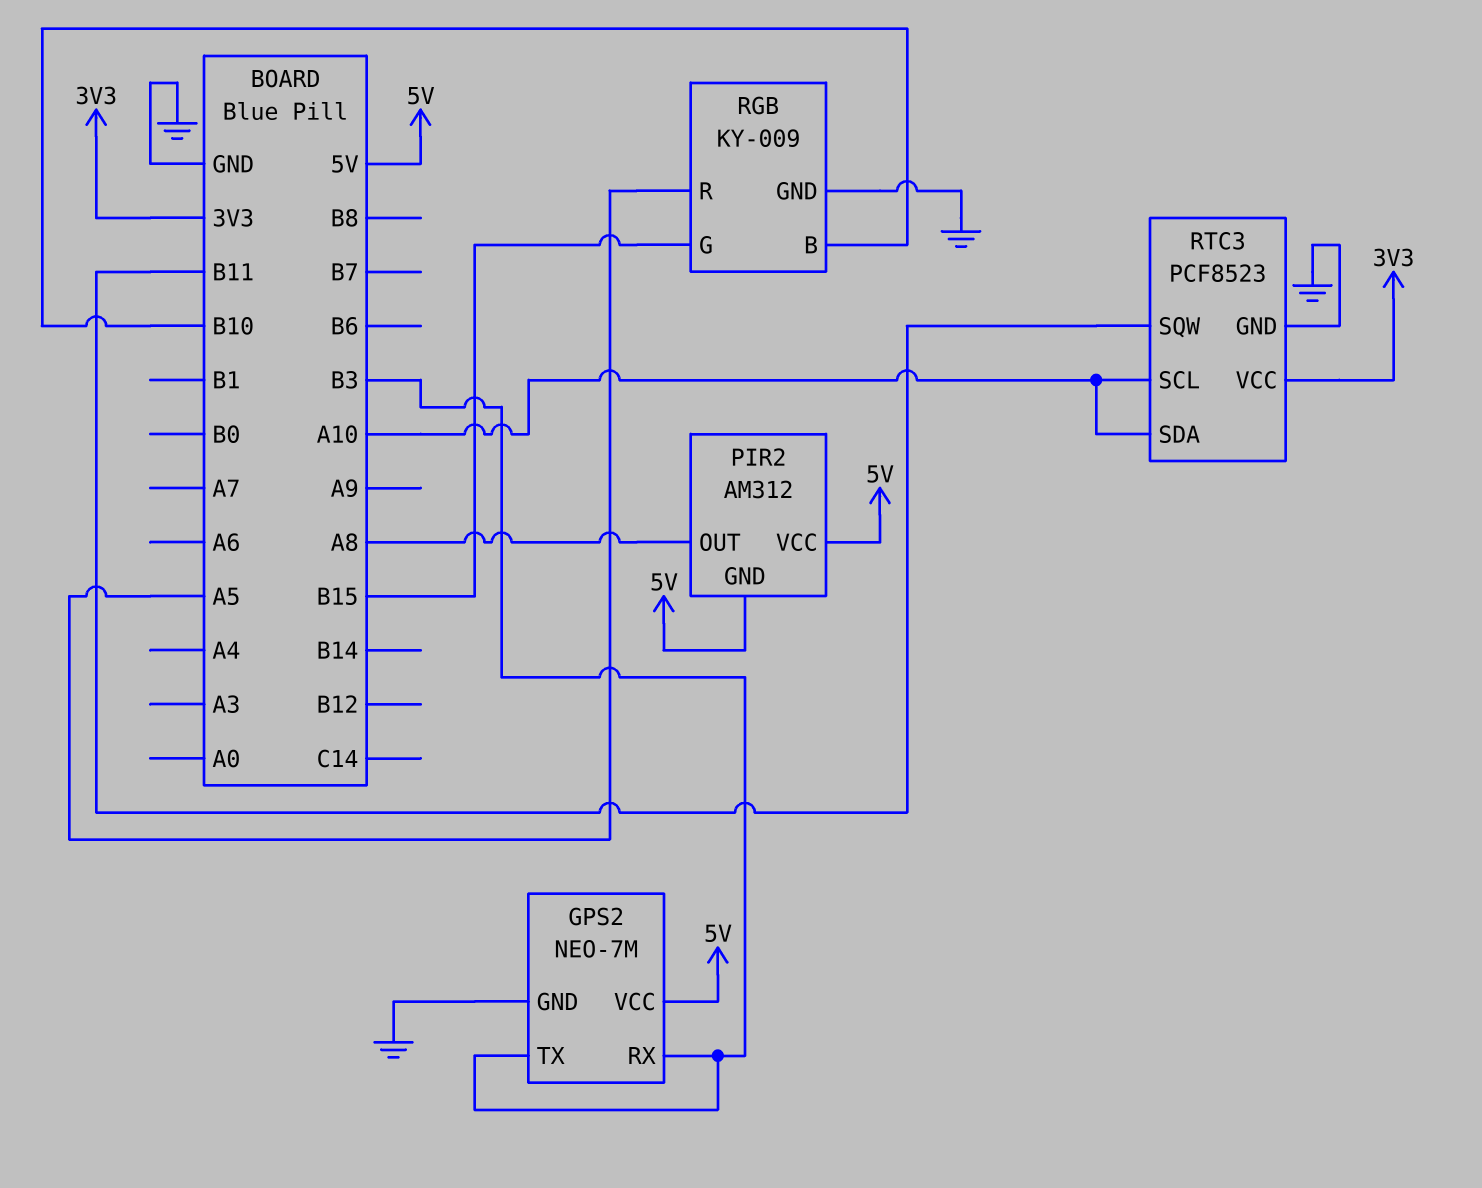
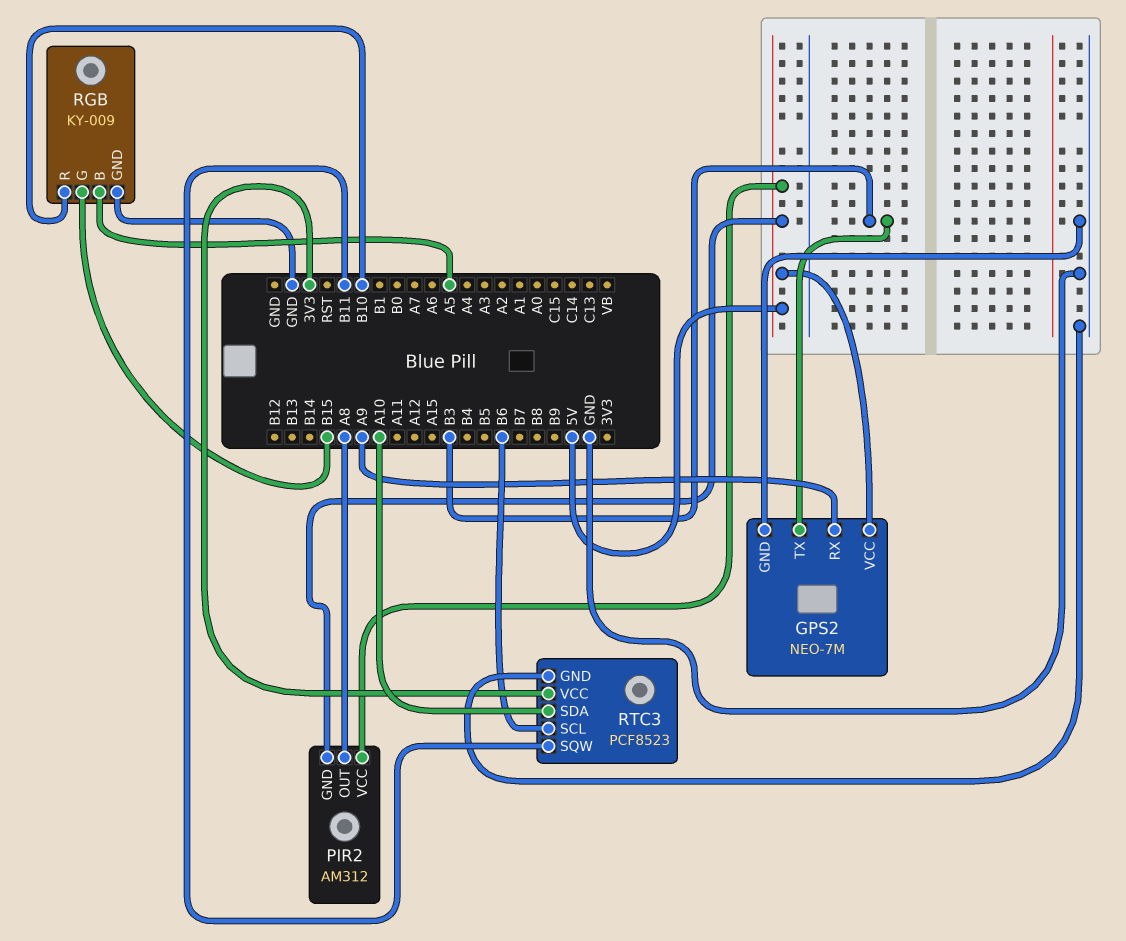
GPS2 pin RX: B3 -> A9
RGB pin B: B10 -> A5
RGB pin R: A5 -> B10
RTC3 pin SCL: A10 -> B6

